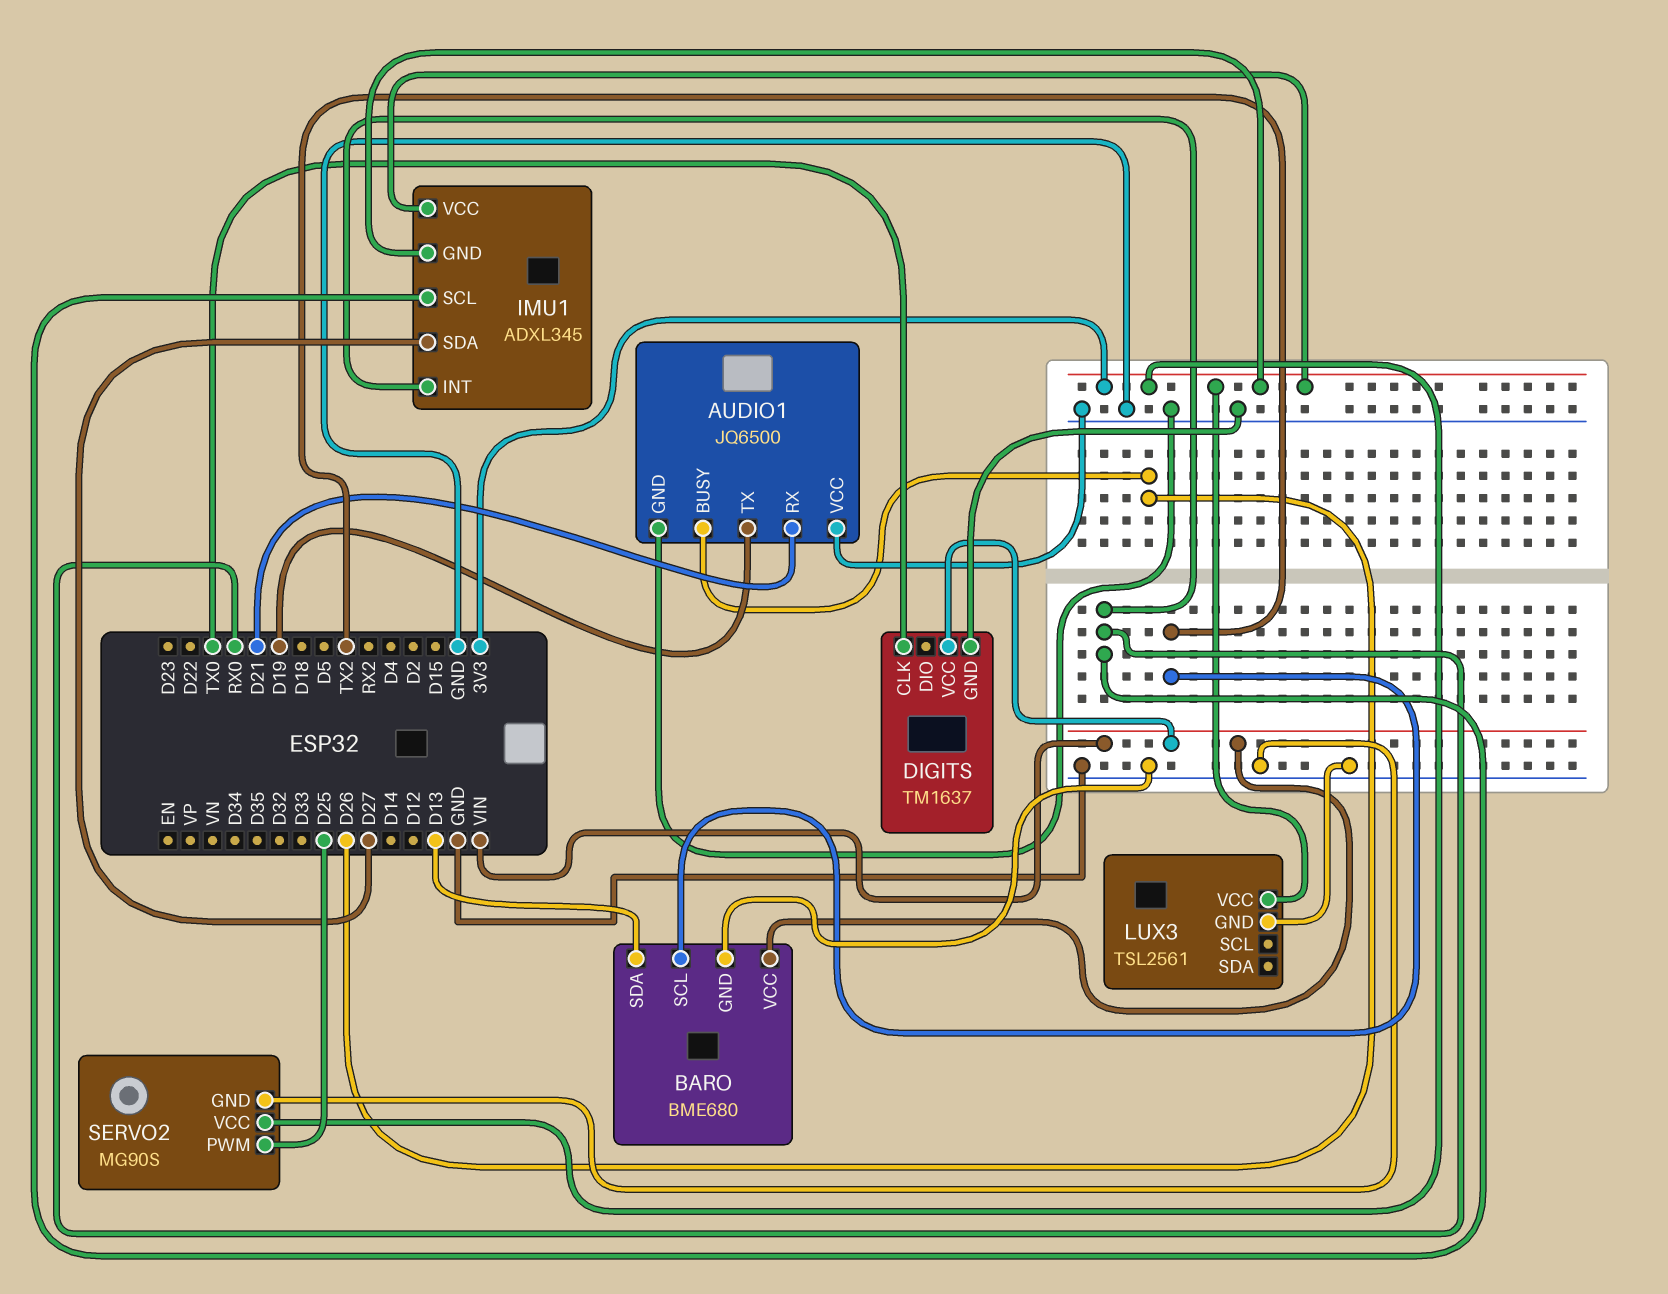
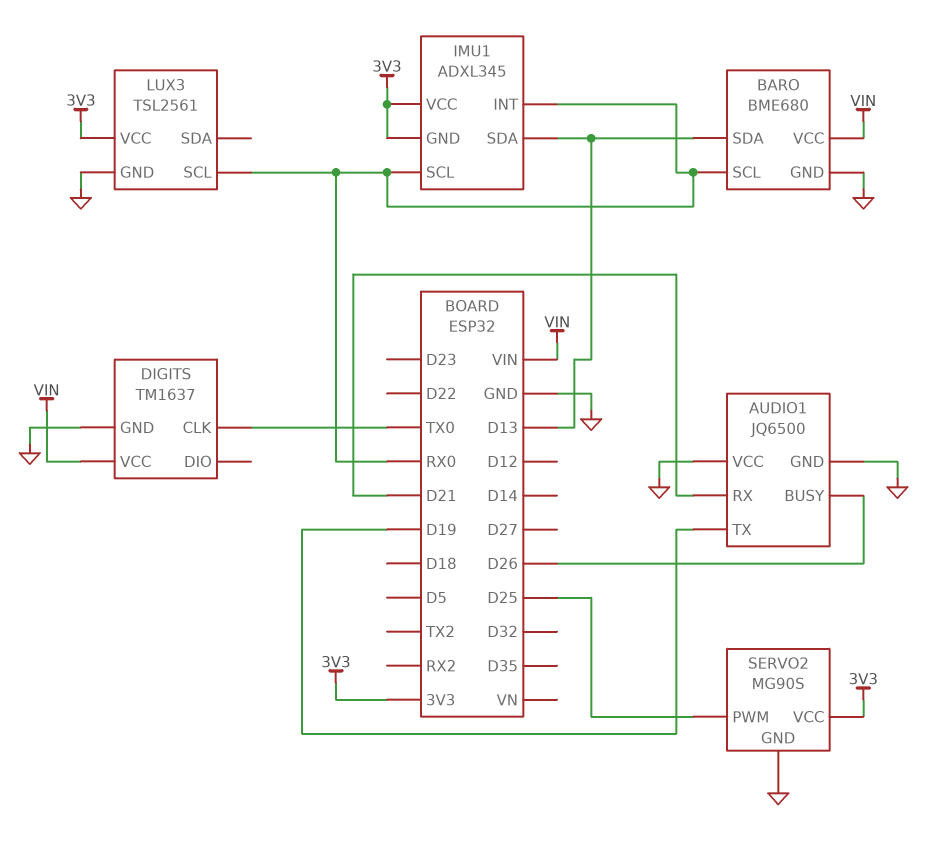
BARO pin SCL: TX2 -> RX0
IMU1 pin SDA: D27 -> D13
LUX3 pin SCL: none -> RX0

